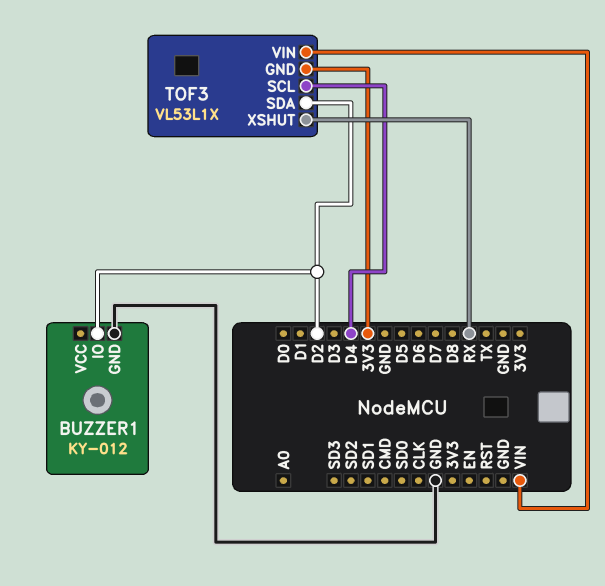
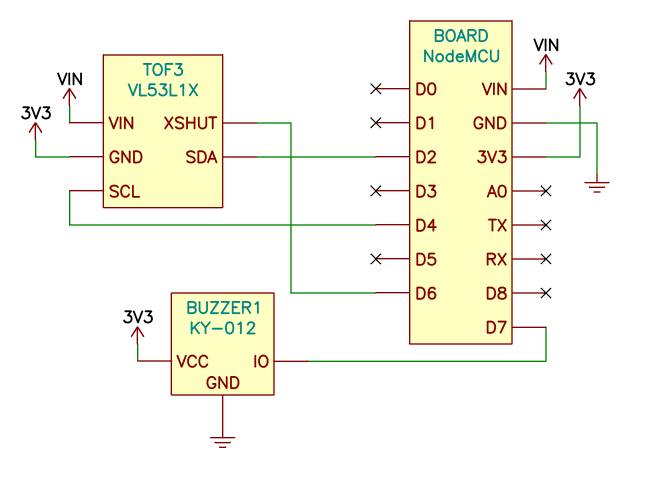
BUZZER1 pin IO: D2 -> D7
BUZZER1 pin VCC: none -> 3V3
TOF3 pin XSHUT: RX -> D6

